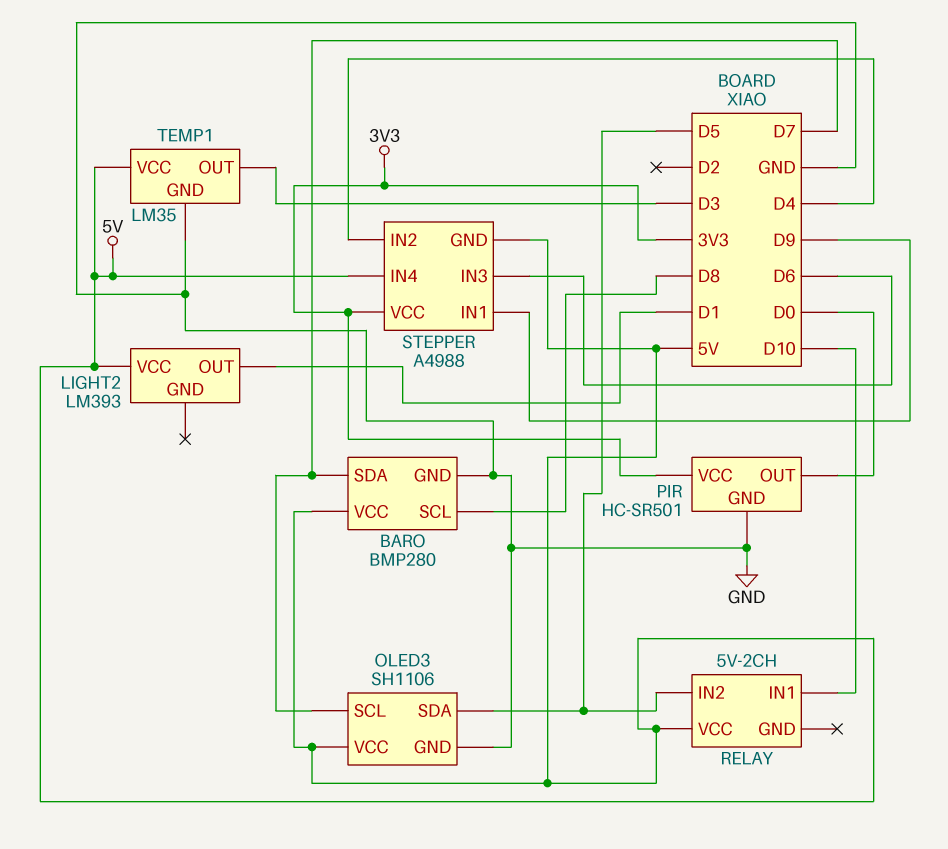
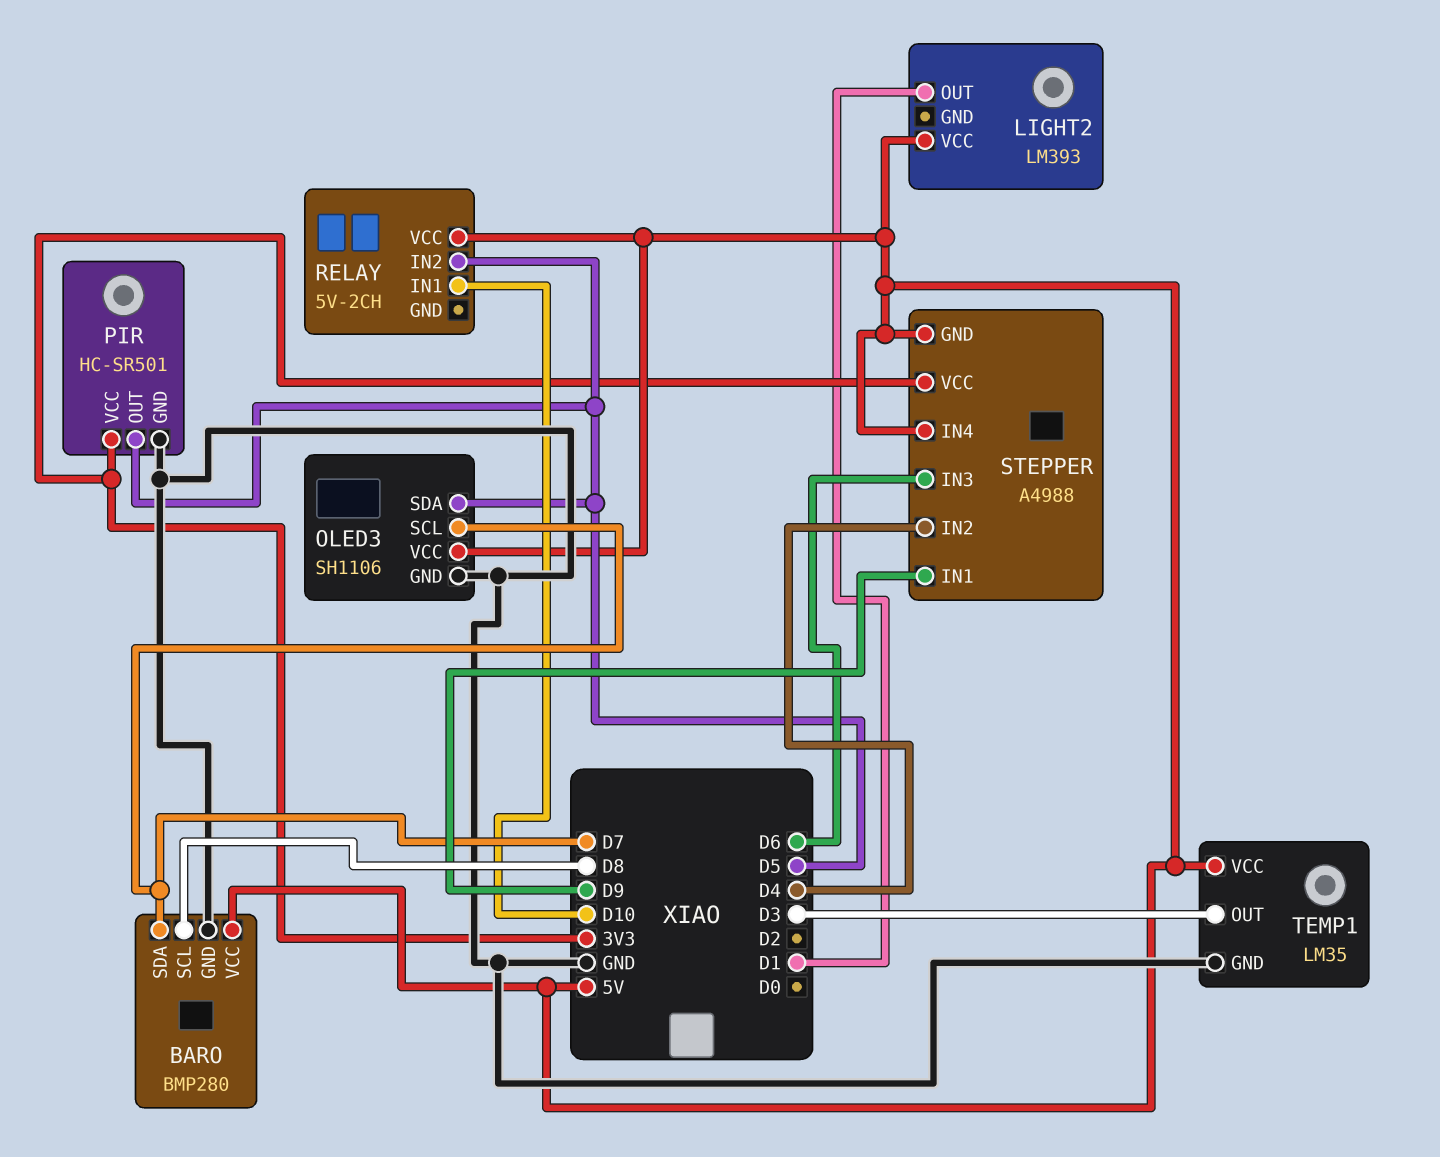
PIR pin OUT: D0 -> D5

